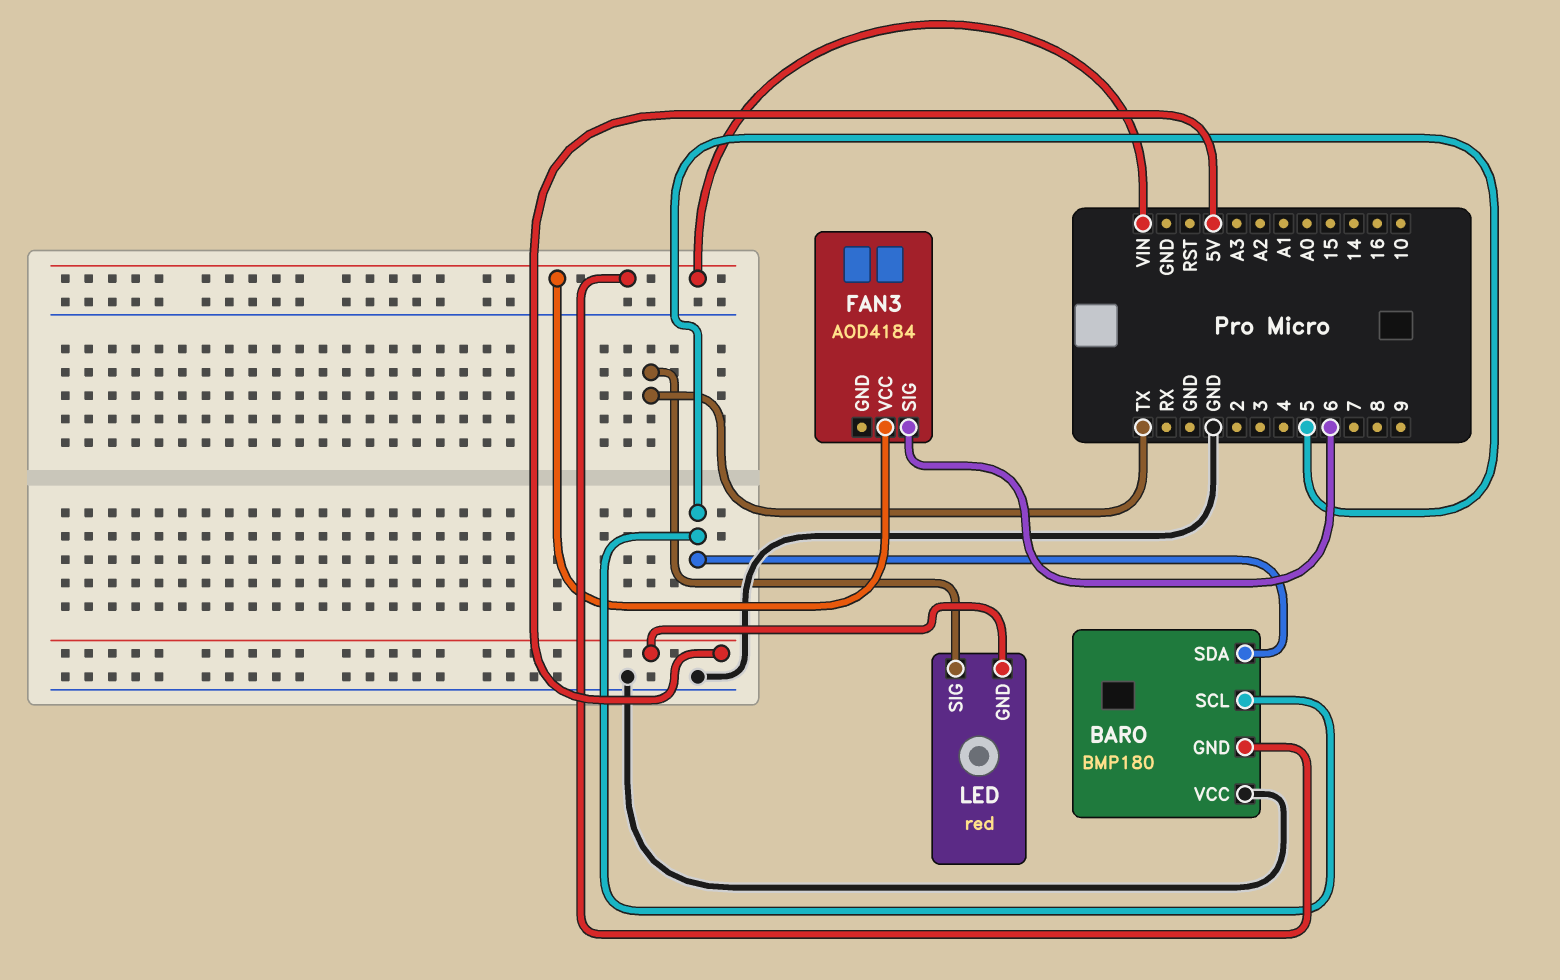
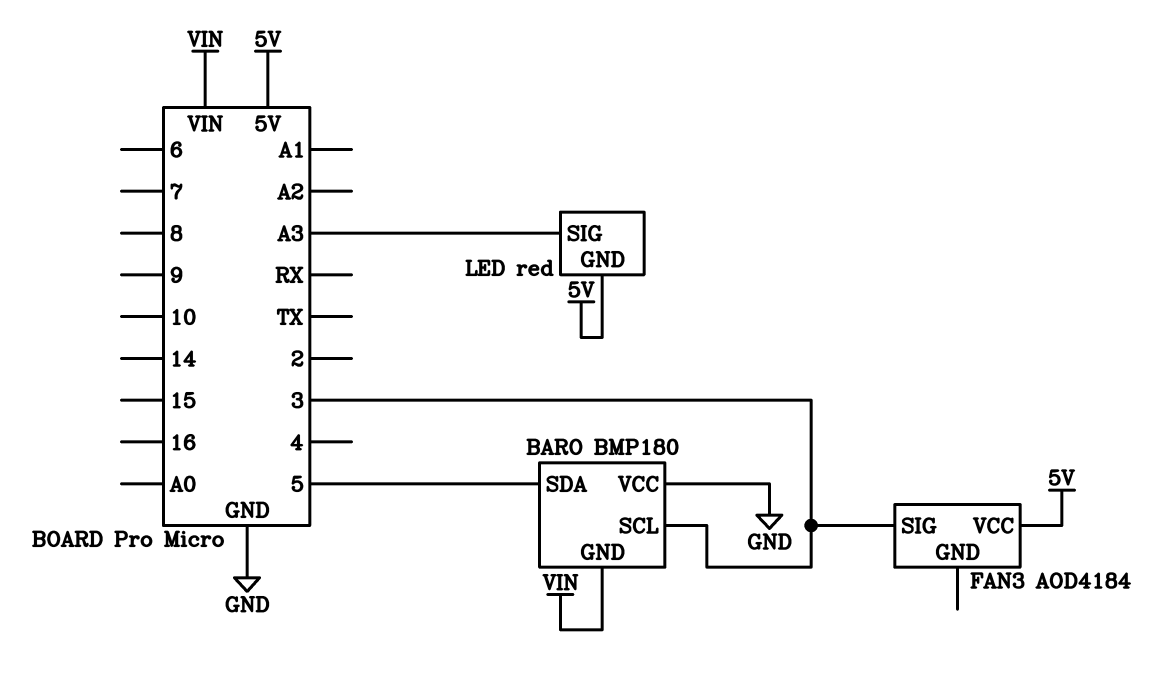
BARO pin SCL: 5 -> 3
FAN3 pin SIG: 6 -> 3
FAN3 pin VCC: VIN -> 5V
LED pin SIG: TX -> A3

